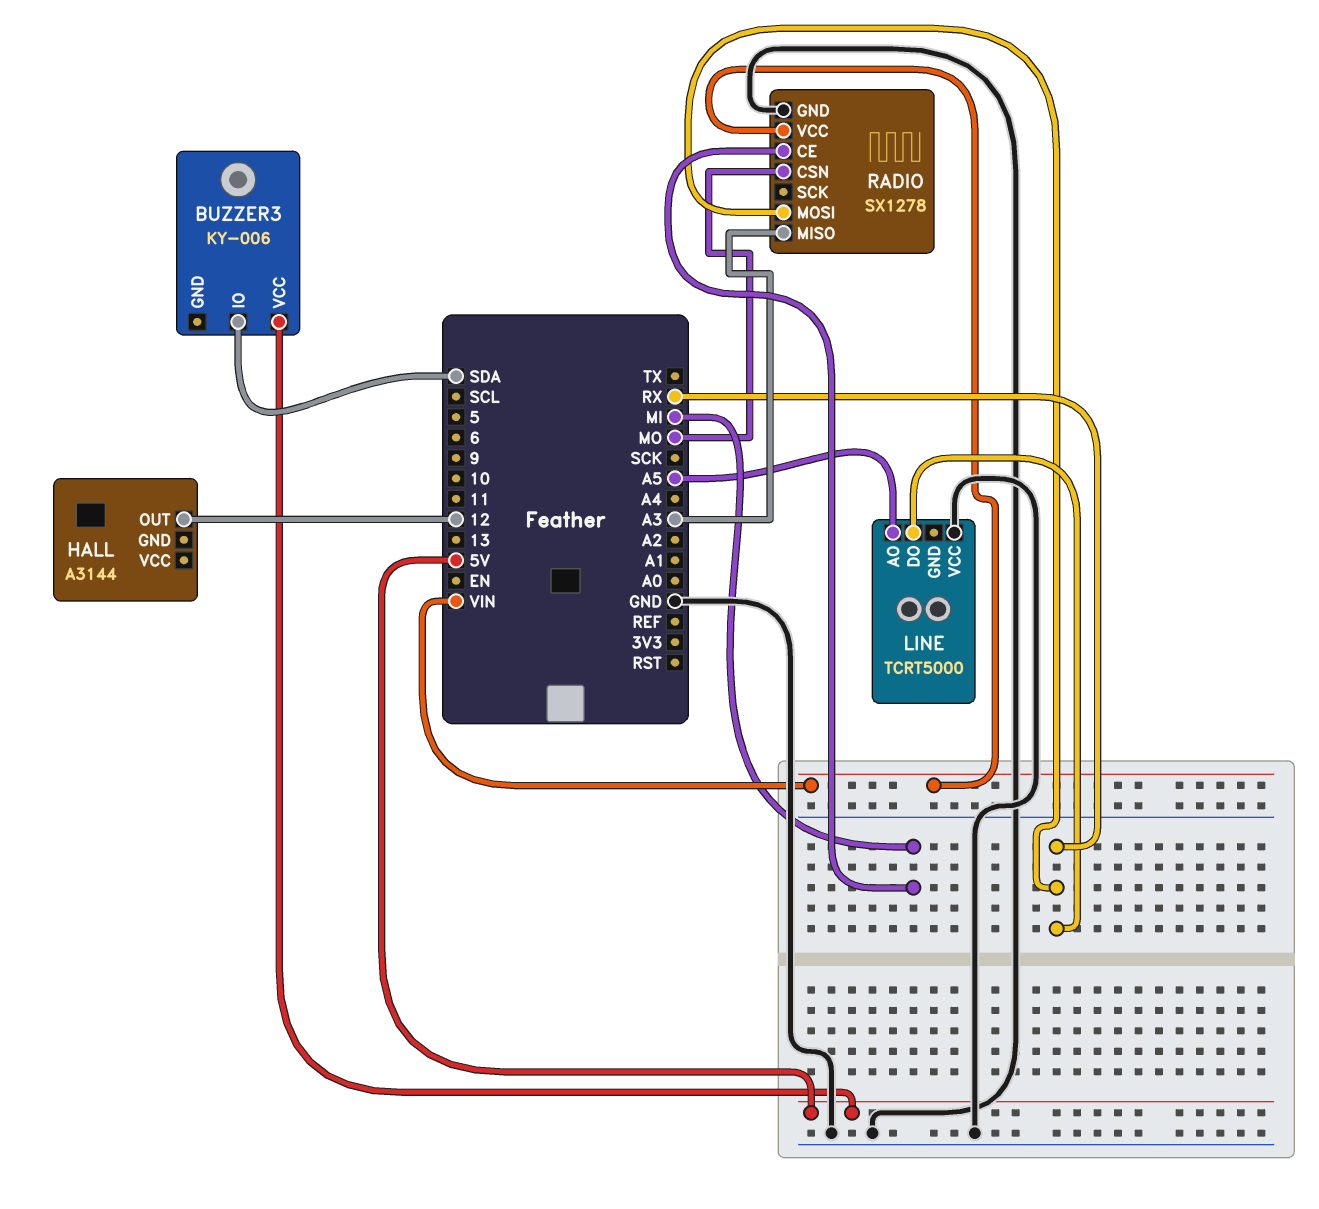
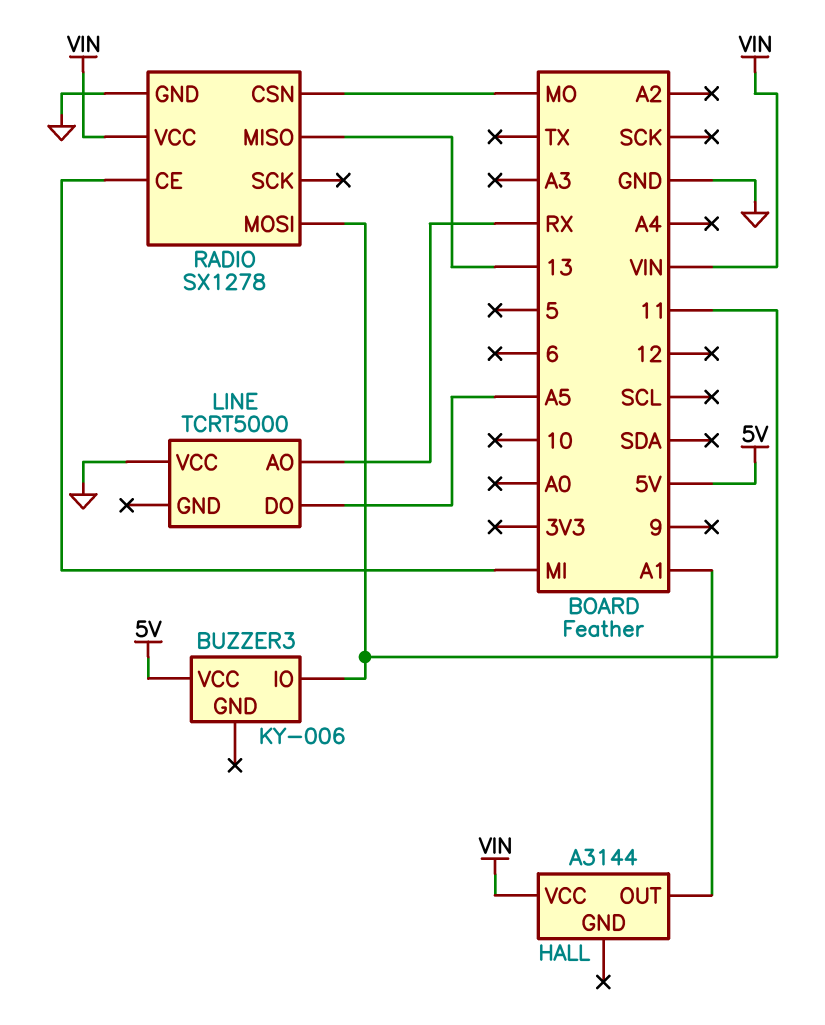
BUZZER3 pin IO: SDA -> 11
HALL pin OUT: 12 -> A1
HALL pin VCC: none -> VIN
LINE pin AO: A5 -> RX
LINE pin DO: RX -> A5
RADIO pin MISO: A3 -> 13
RADIO pin MOSI: RX -> 11

